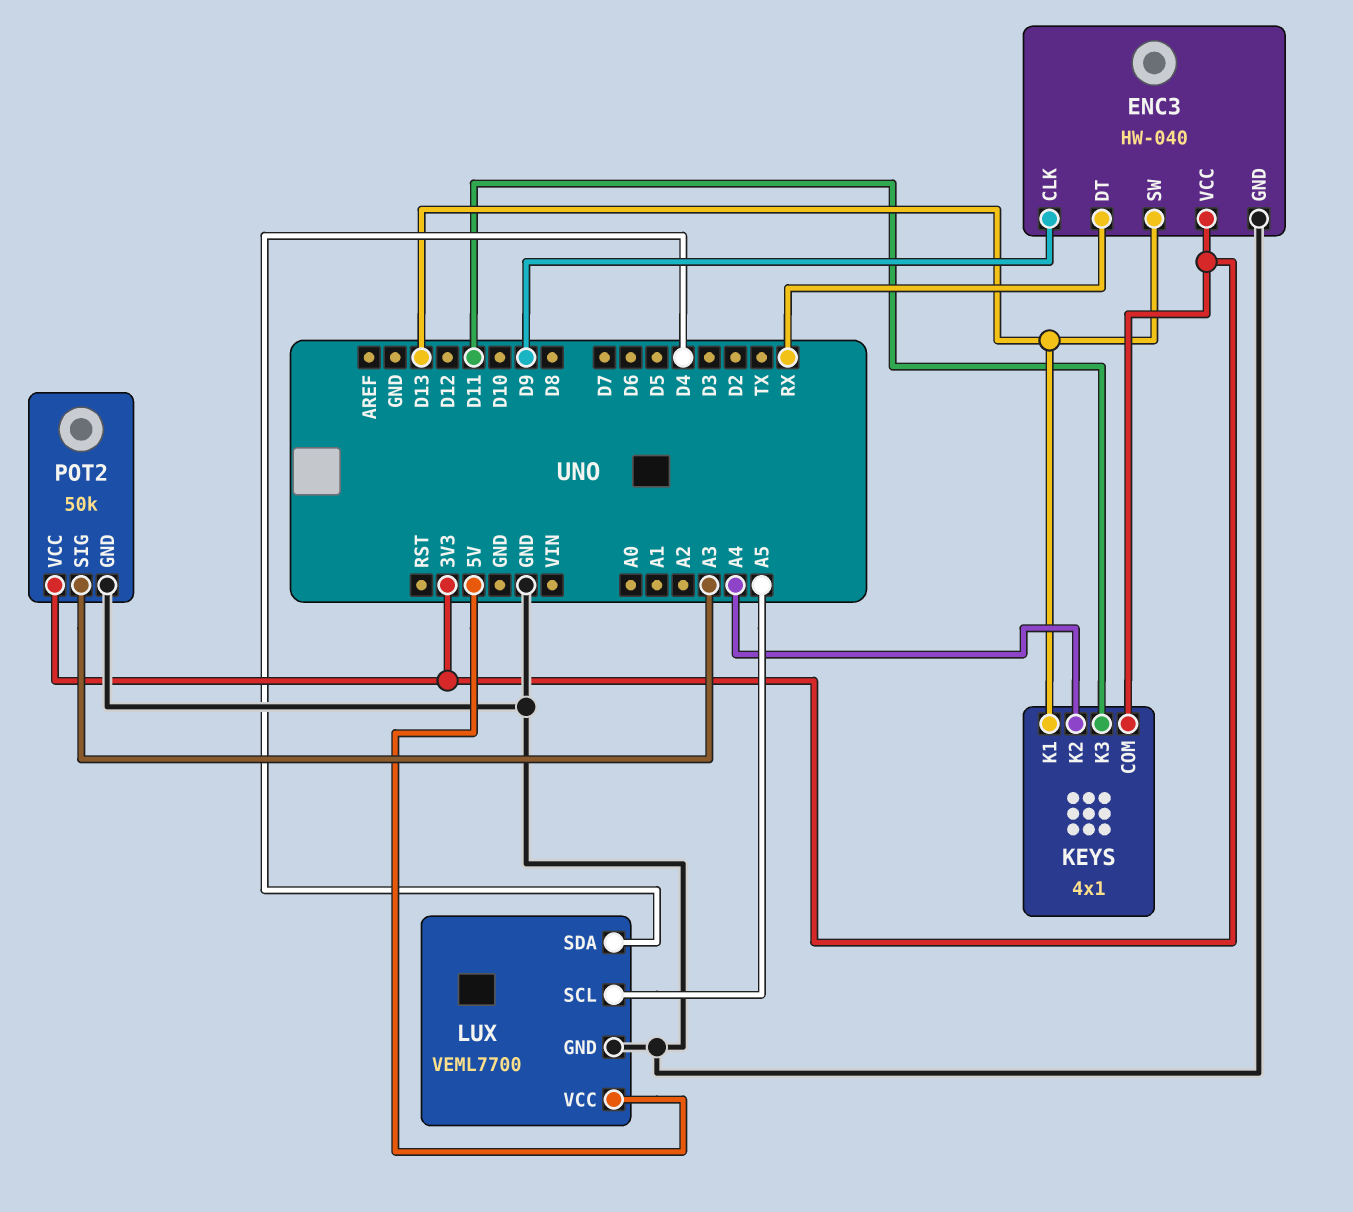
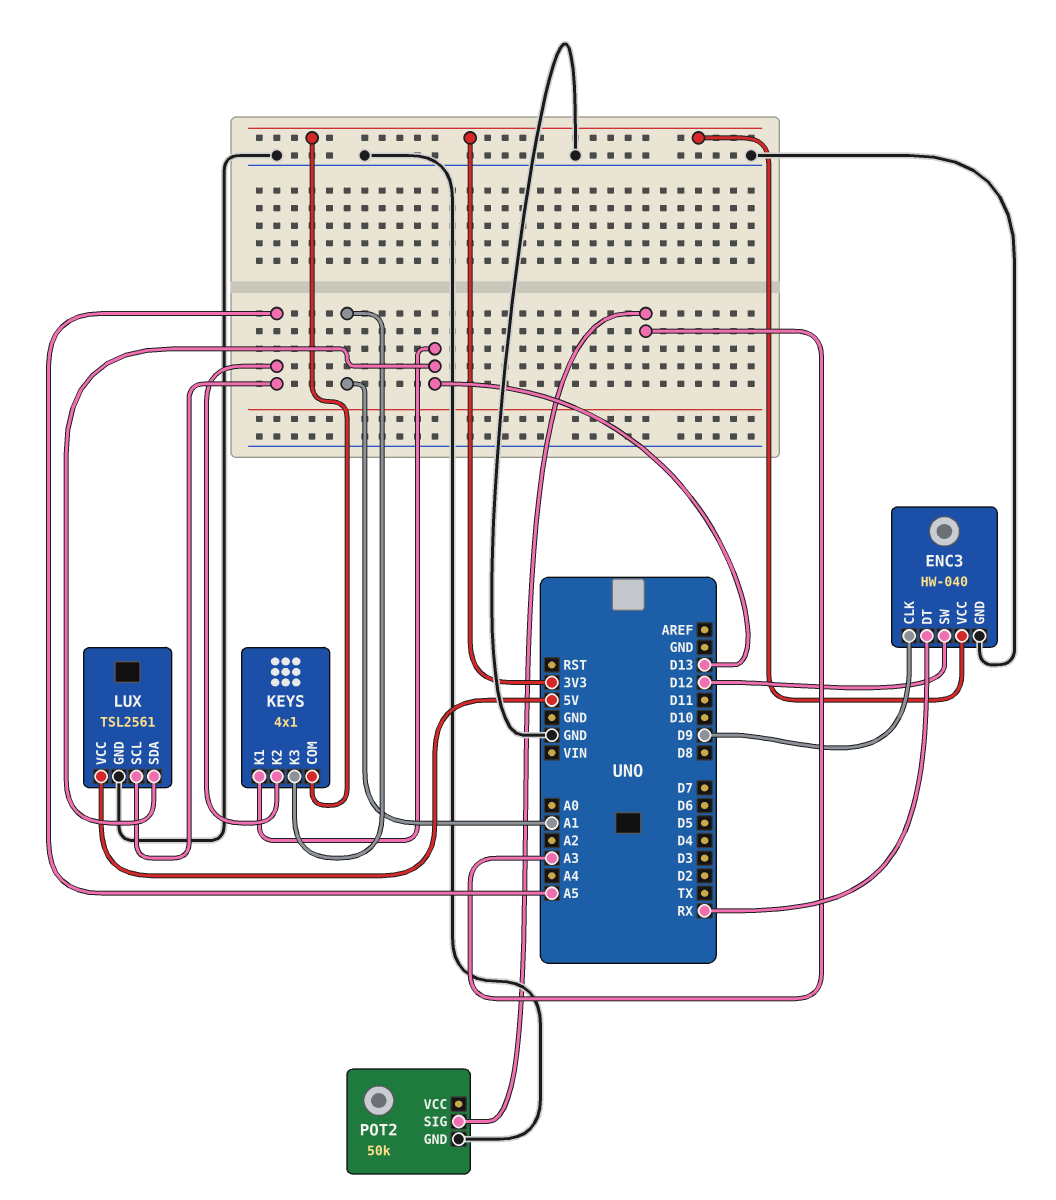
ENC3 pin SW: D13 -> D12
KEYS pin K2: A4 -> A5
KEYS pin K3: D11 -> A1
LUX: VEML7700 -> TSL2561
LUX pin SDA: D4 -> D13
POT2 pin VCC: 3V3 -> none

